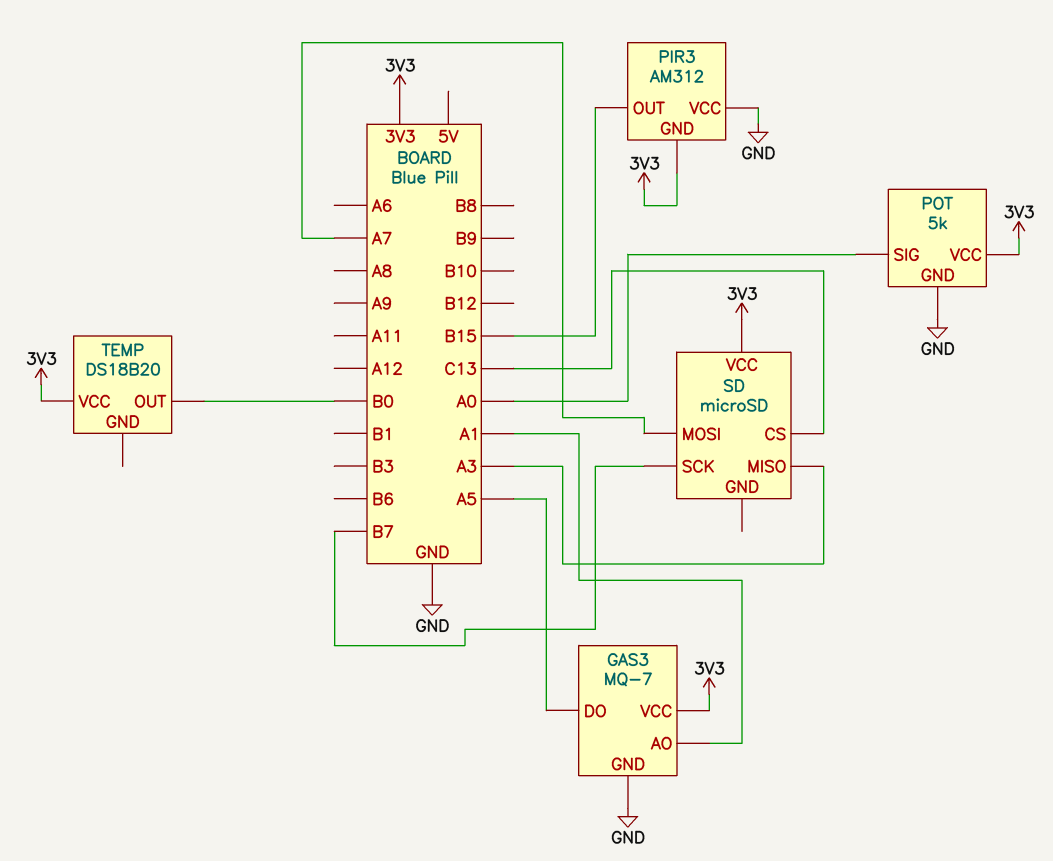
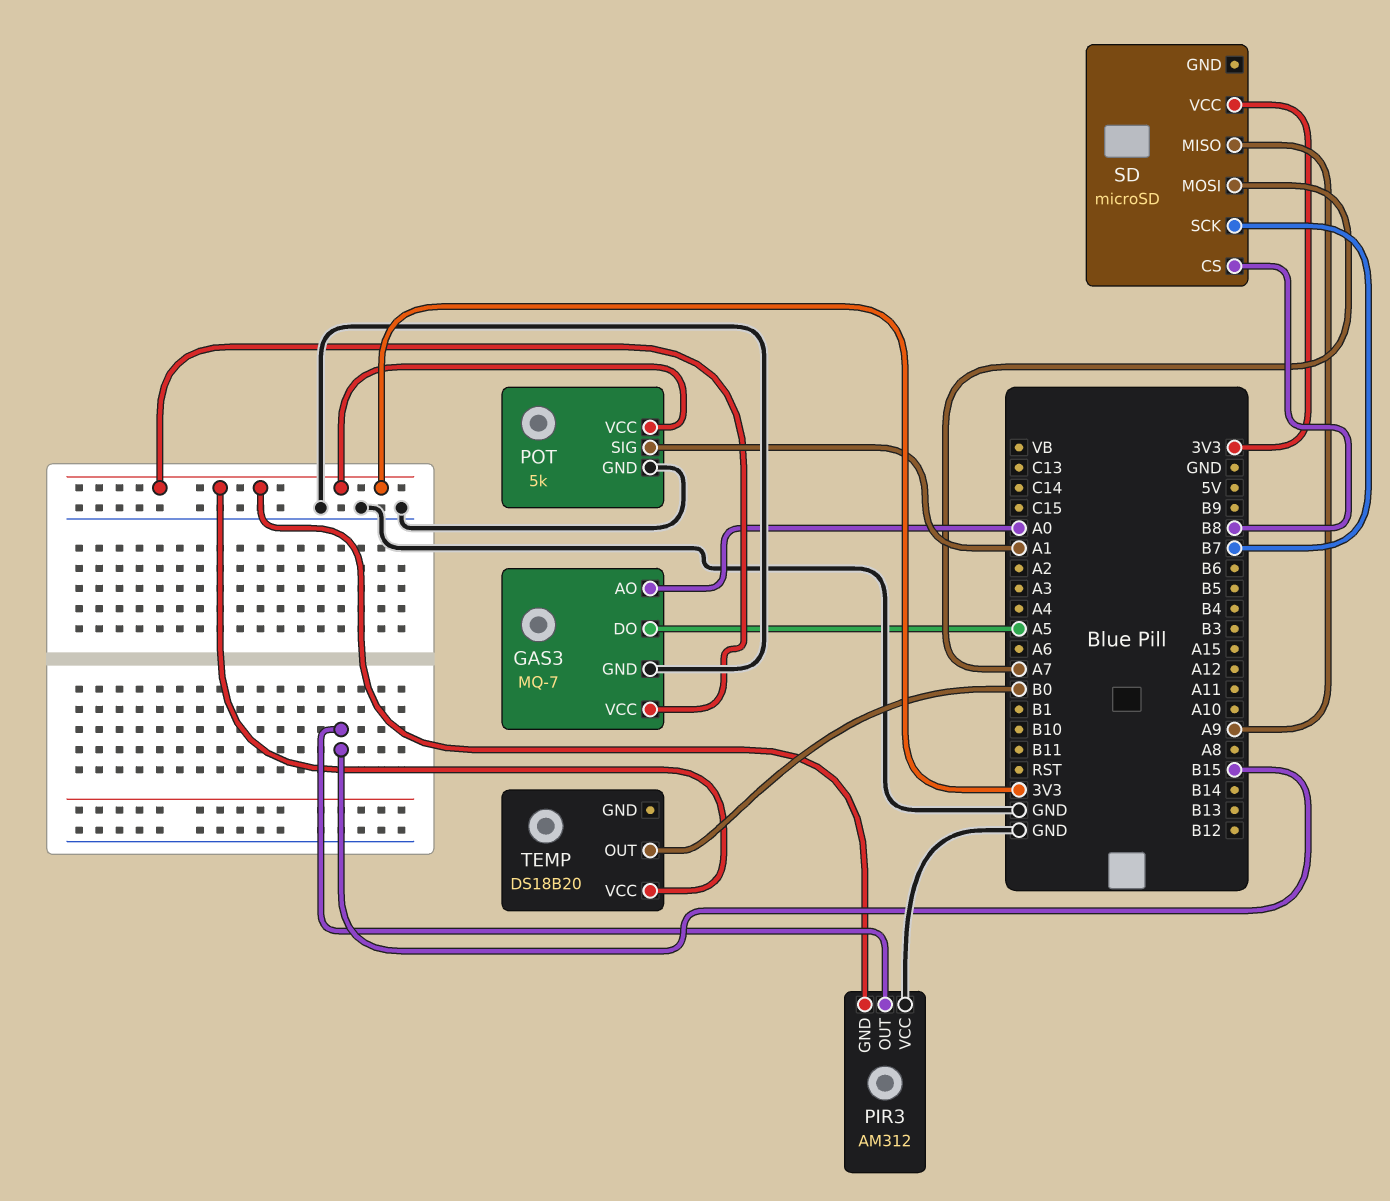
GAS3 pin AO: A1 -> A0
POT pin SIG: A0 -> A1
SD pin CS: C13 -> B8
SD pin MISO: A3 -> A9

